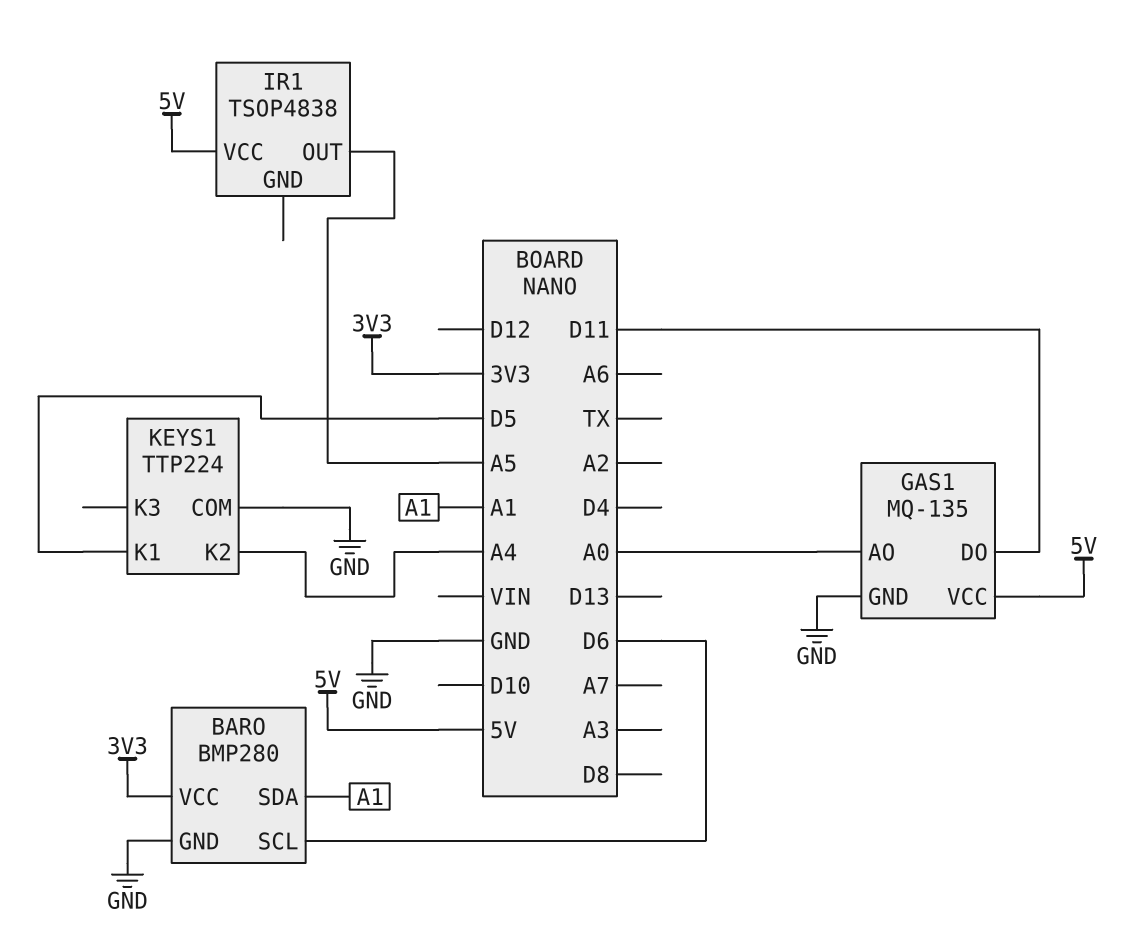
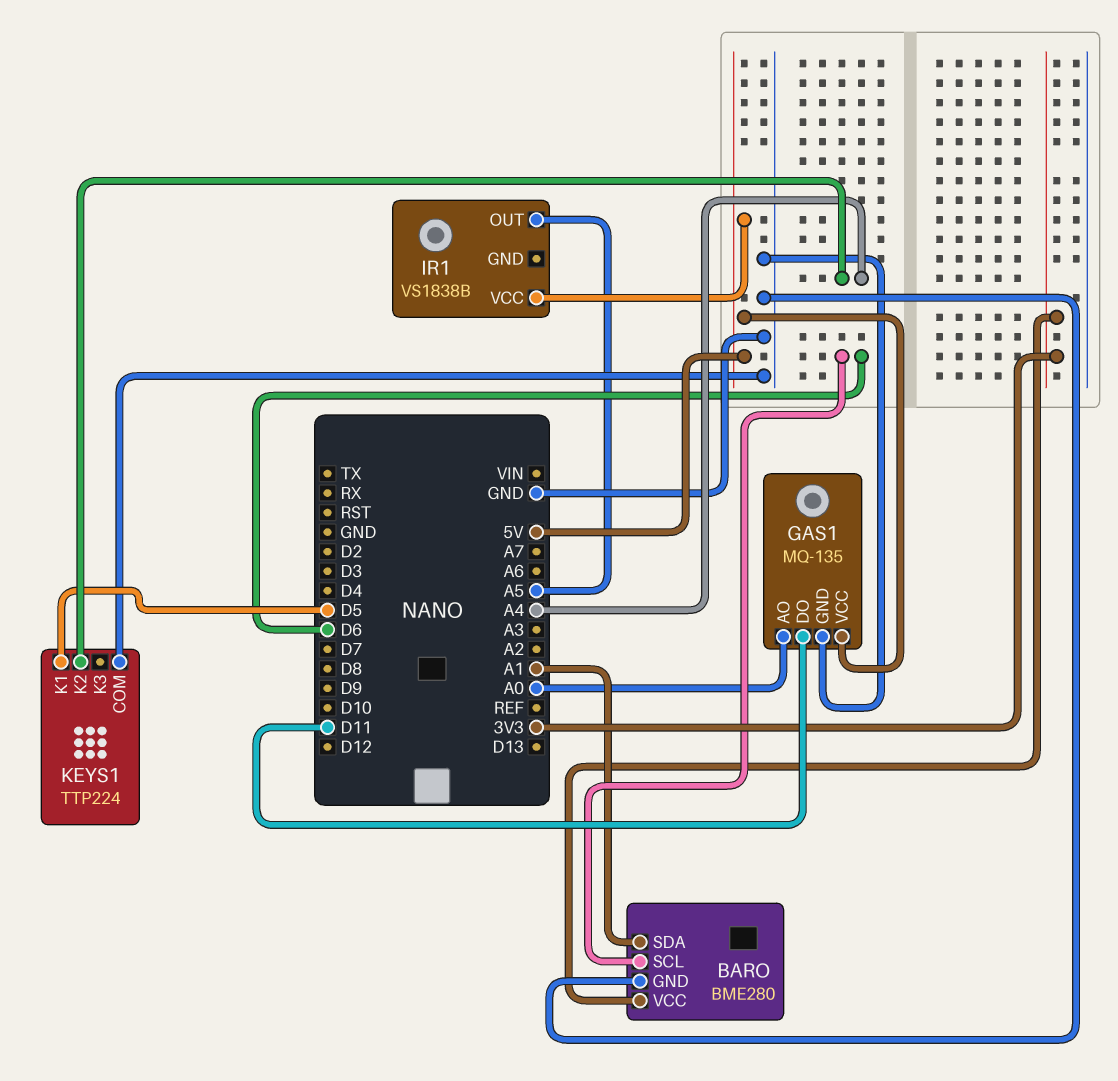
BARO: BMP280 -> BME280
IR1: TSOP4838 -> VS1838B

